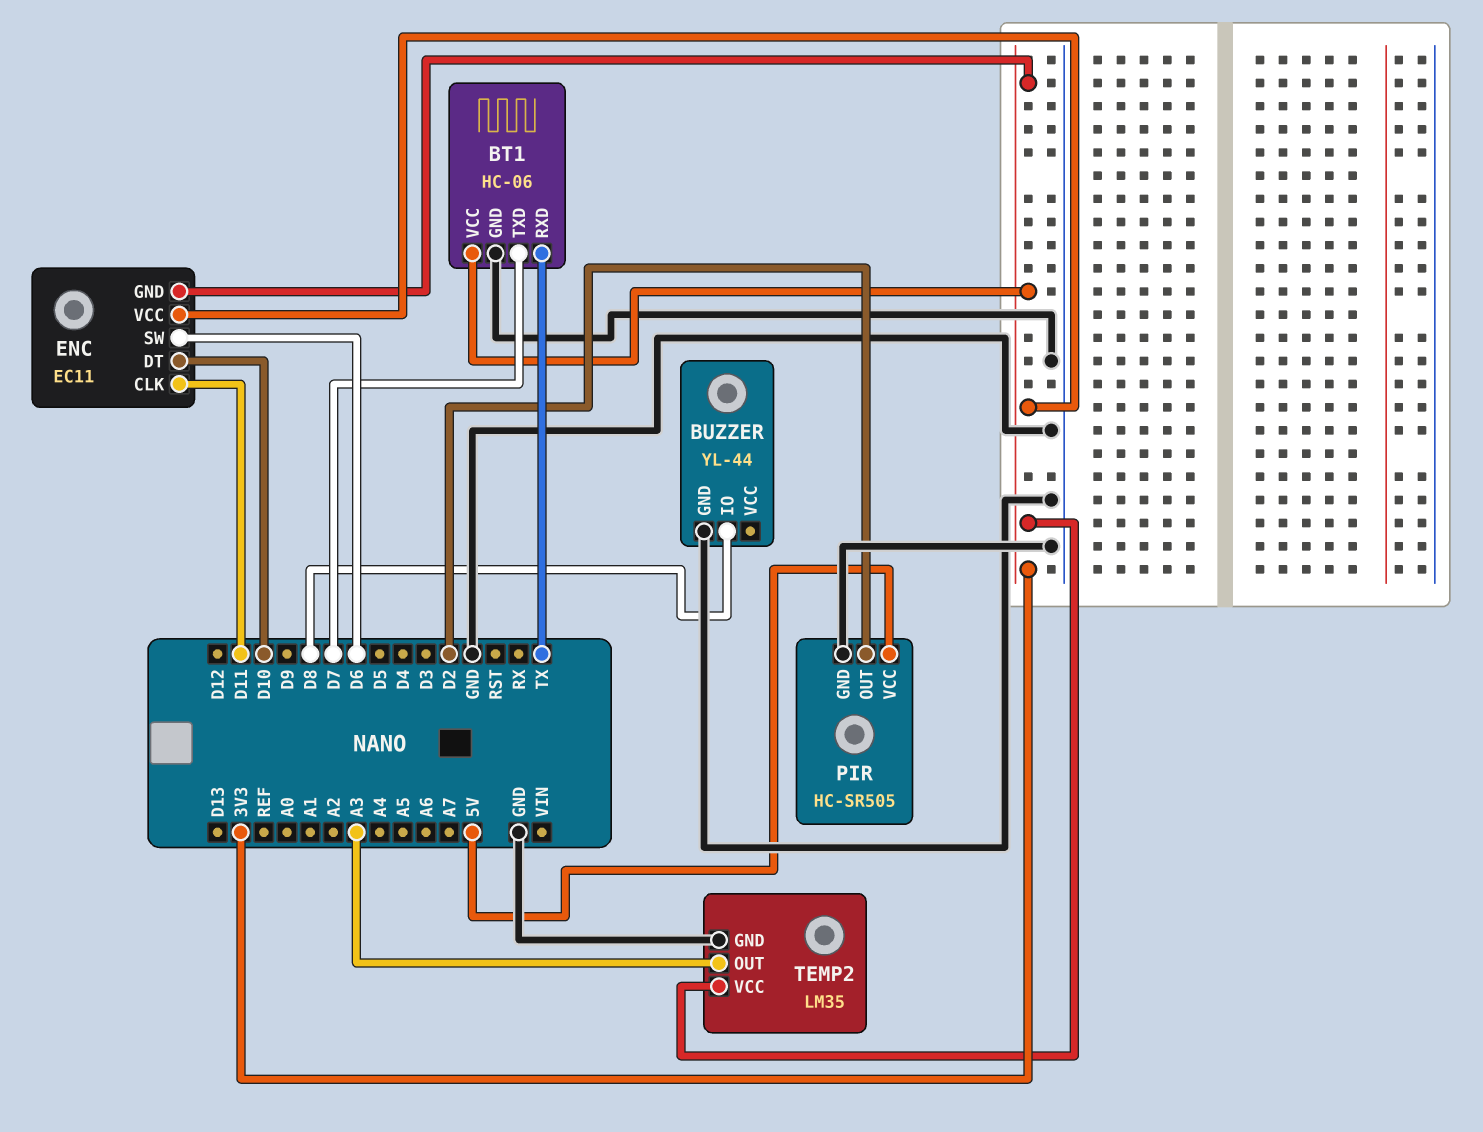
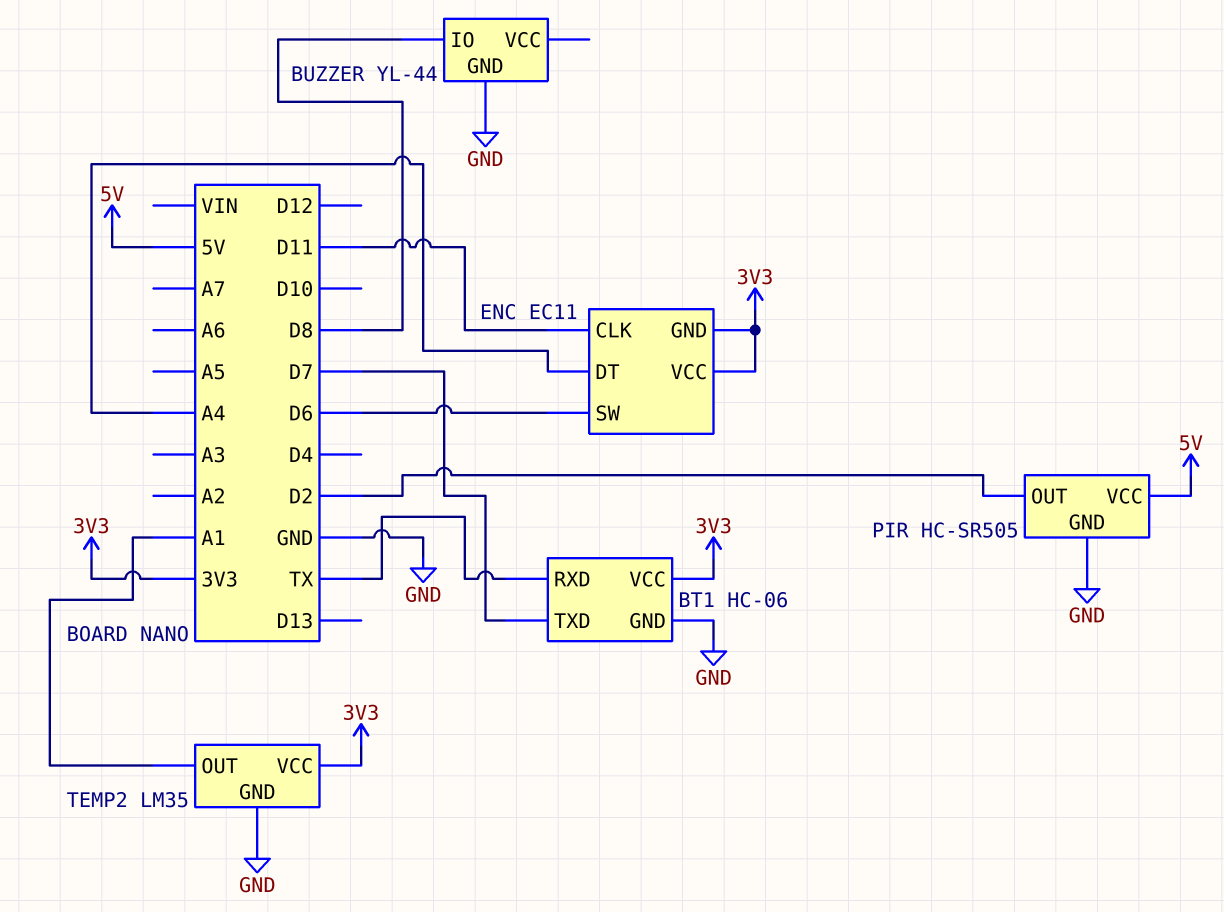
ENC pin DT: D10 -> A4
TEMP2 pin OUT: A3 -> A1

